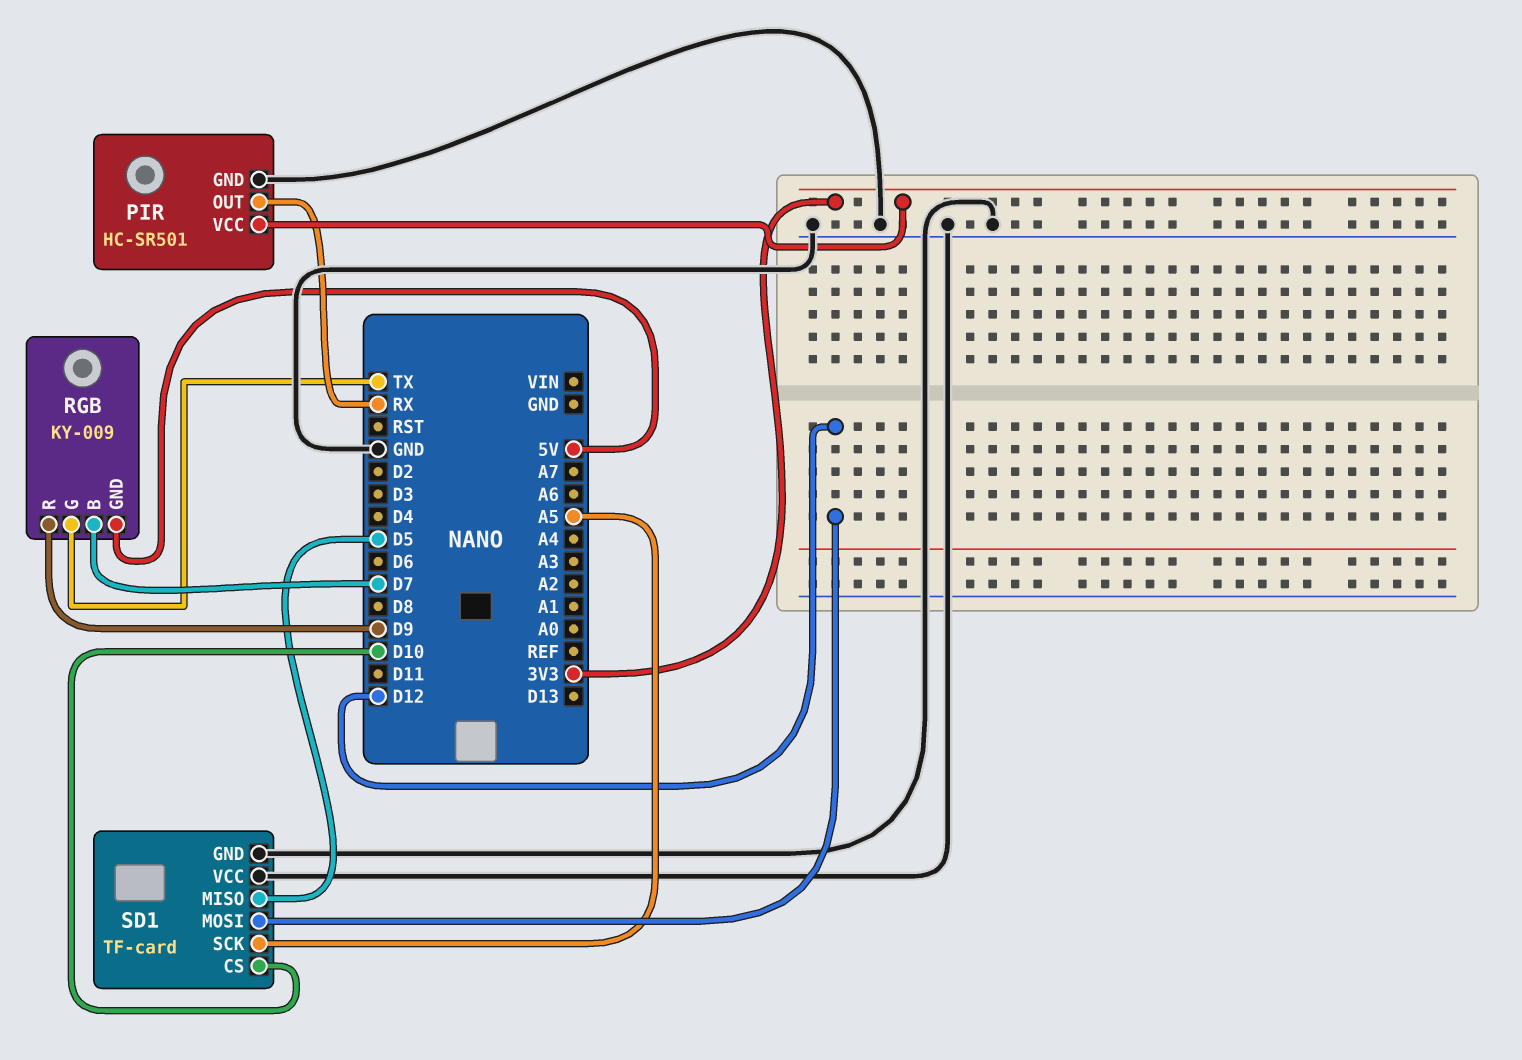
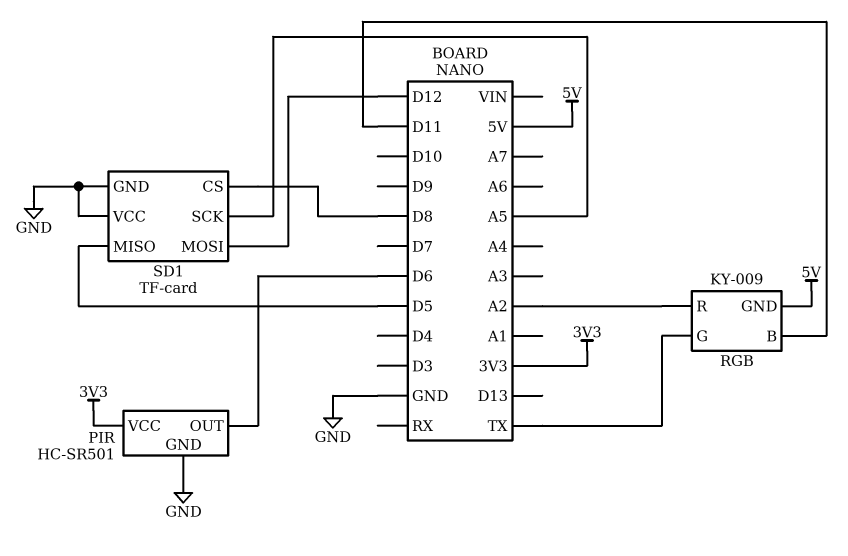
PIR pin OUT: RX -> D6
RGB pin B: D7 -> D11
RGB pin R: D9 -> A2
SD1 pin CS: D10 -> D8

